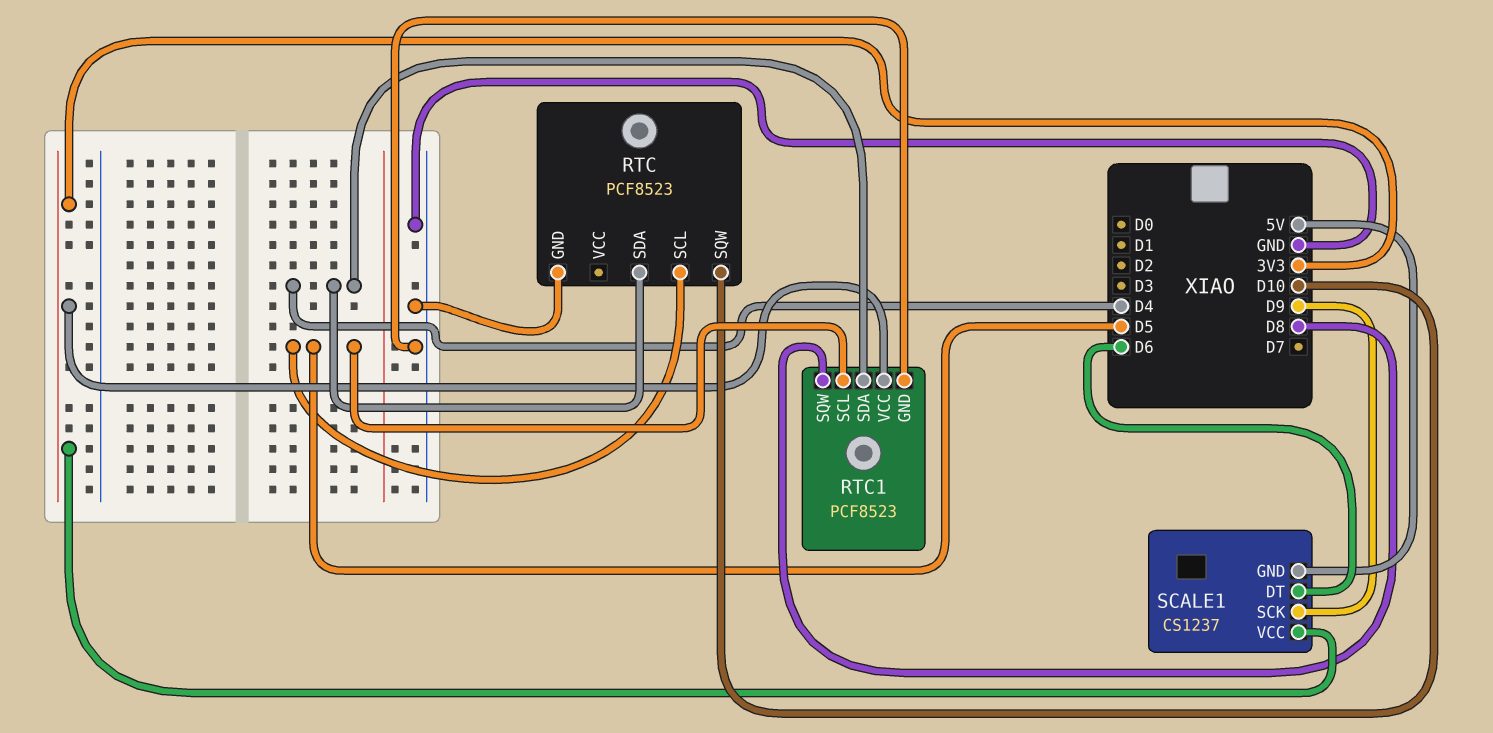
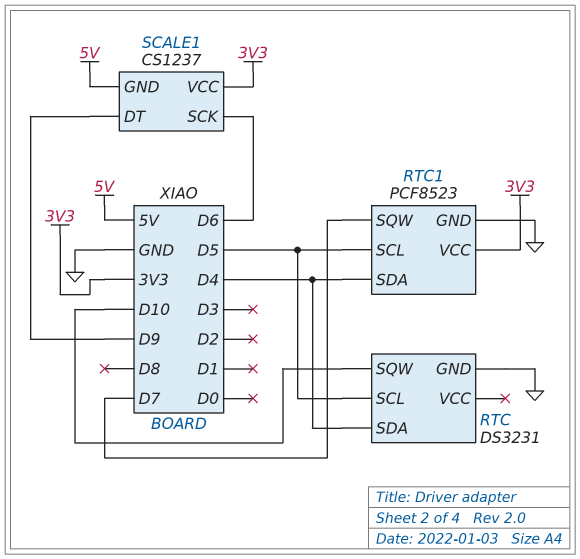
RTC: PCF8523 -> DS3231
RTC1 pin SQW: D8 -> D7
SCALE1 pin DT: D6 -> D9
SCALE1 pin SCK: D9 -> D6

